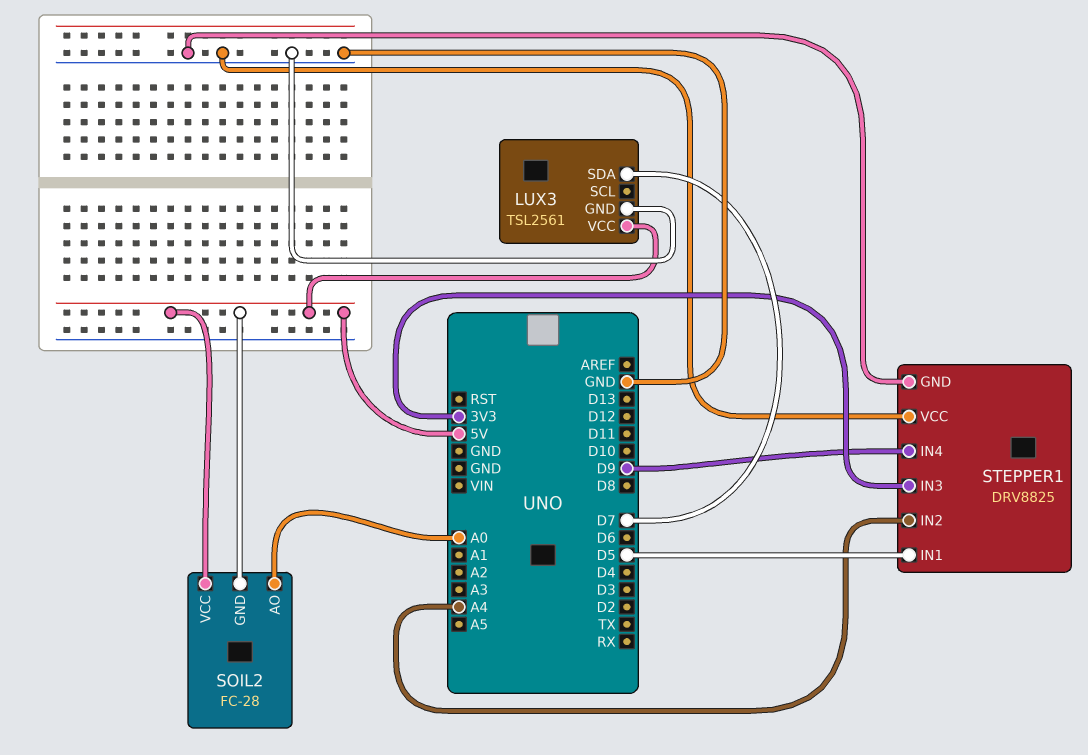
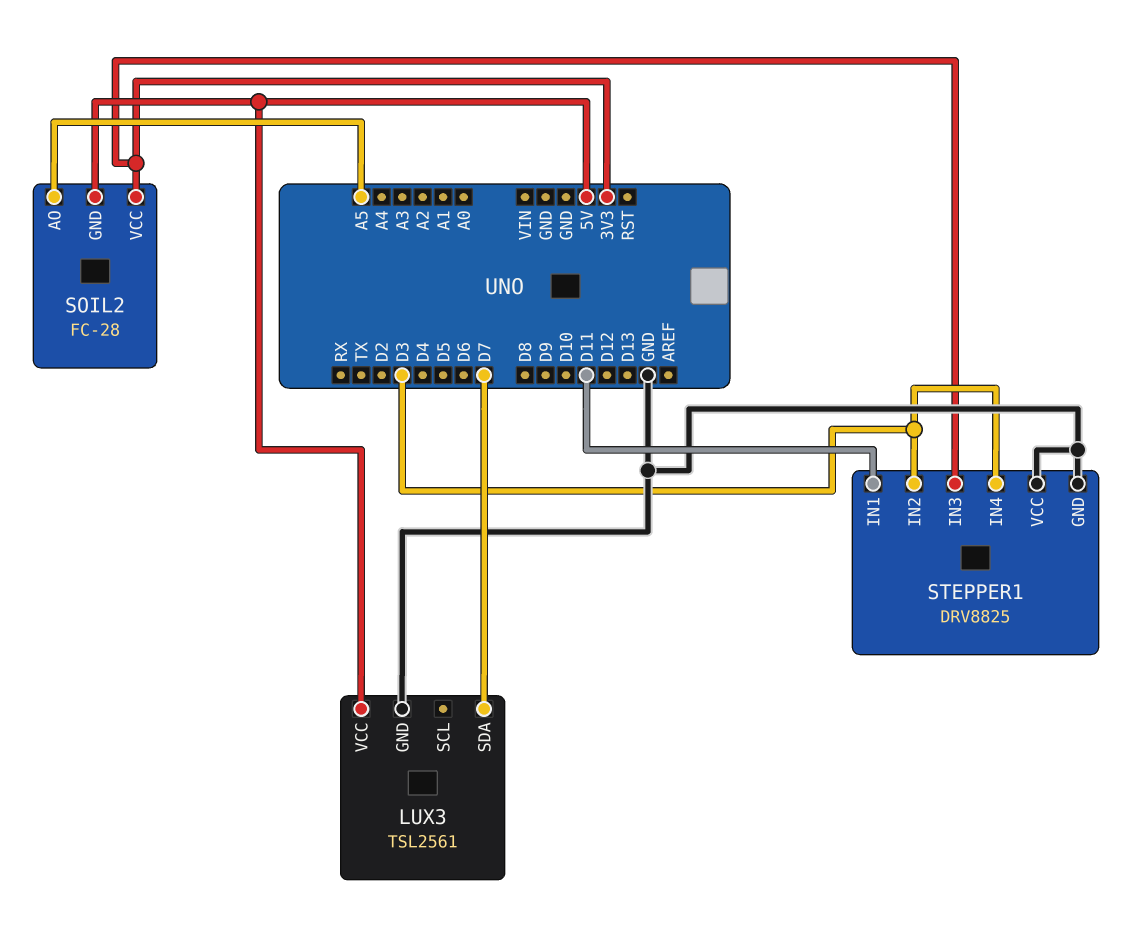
SOIL2 pin AO: A0 -> A5
SOIL2 pin VCC: 5V -> 3V3
STEPPER1 pin IN1: D5 -> D11
STEPPER1 pin IN2: A4 -> D3
STEPPER1 pin IN4: D9 -> D3

